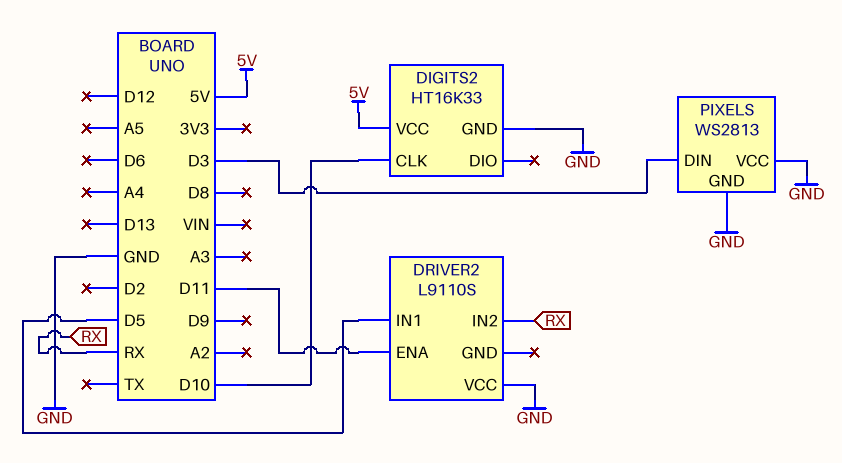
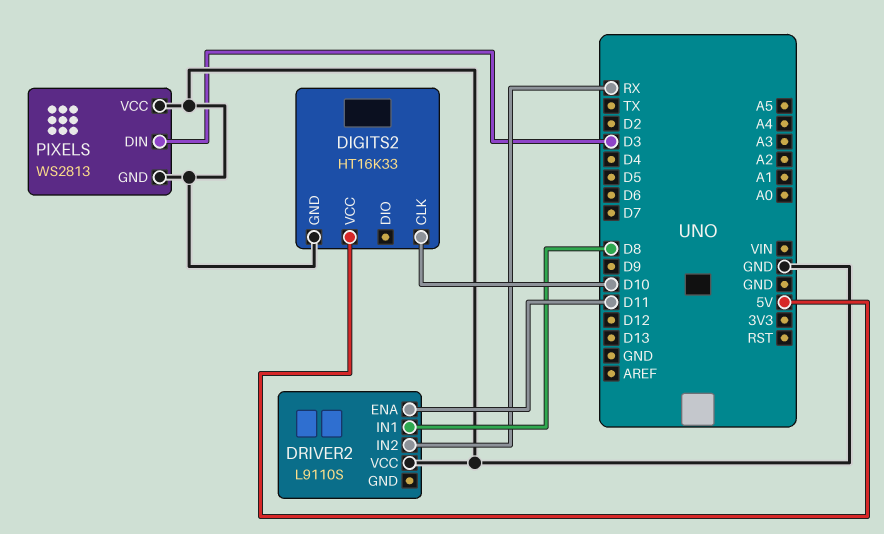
DRIVER2 pin IN1: D5 -> D8

